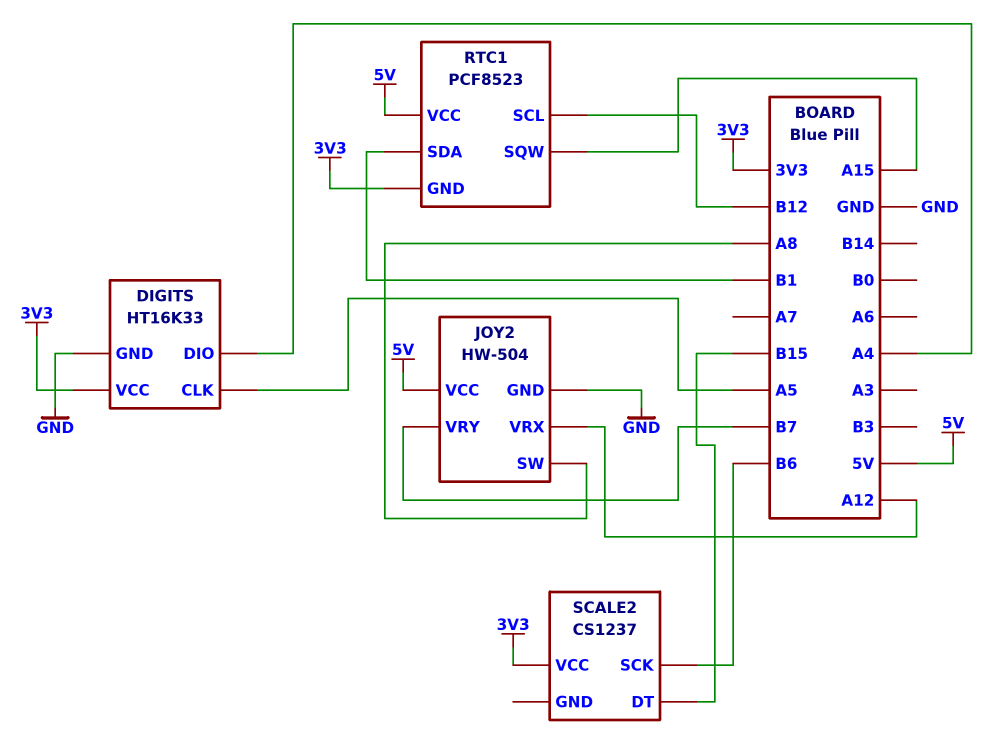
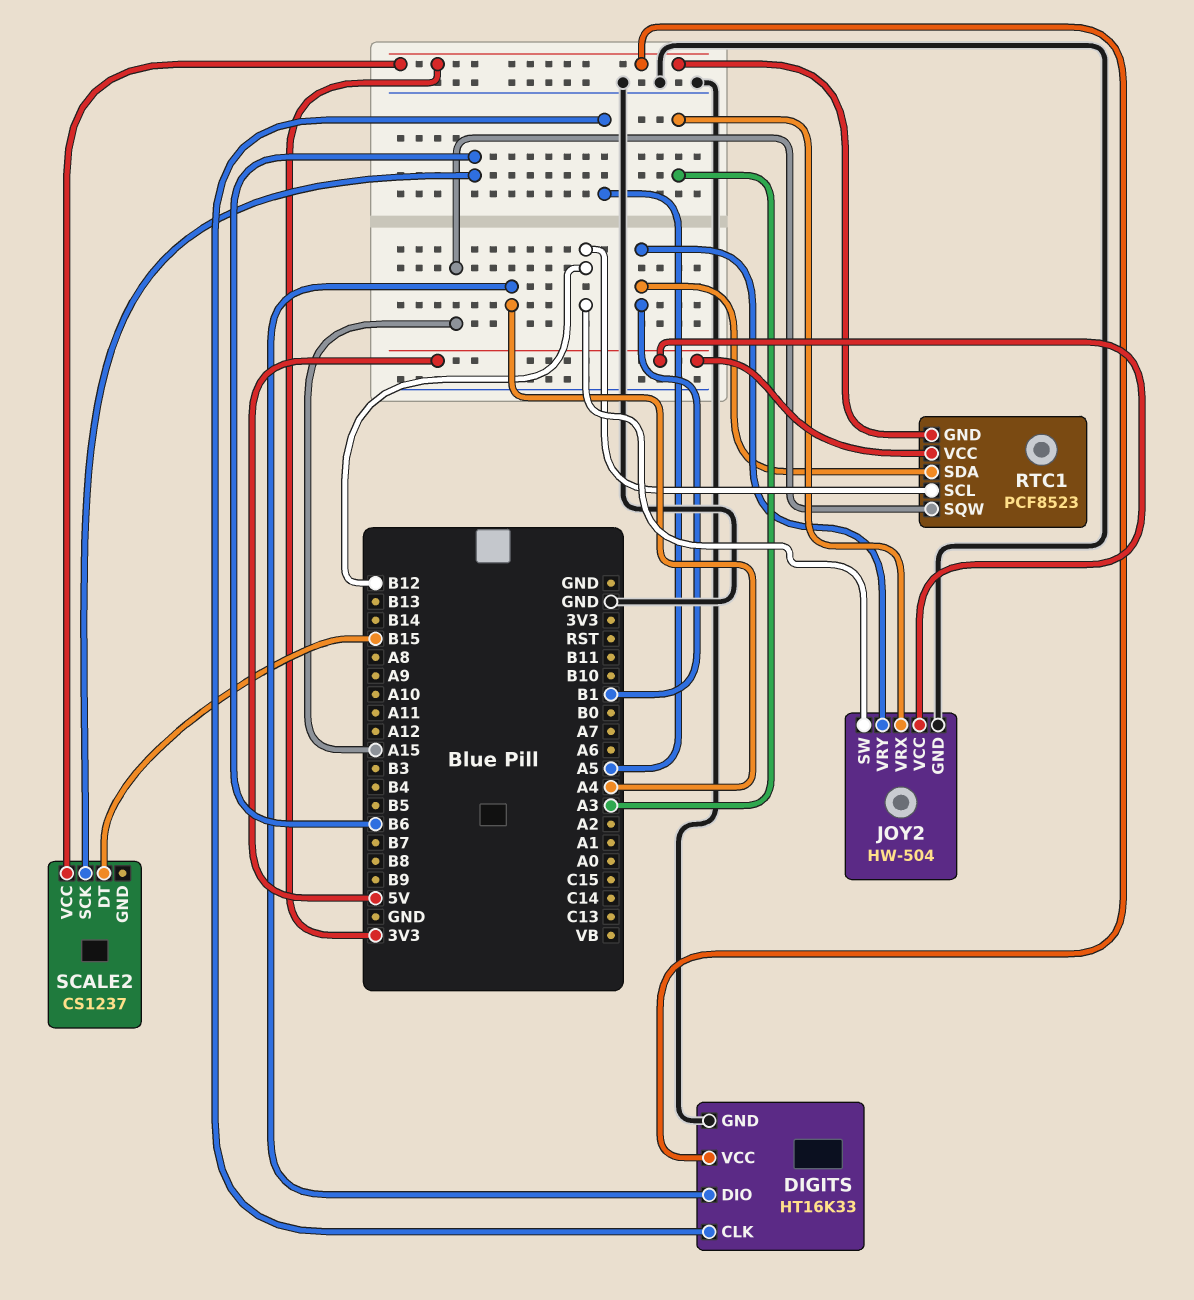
JOY2 pin SW: A8 -> B12
JOY2 pin VRX: A12 -> A3
JOY2 pin VRY: B7 -> B1

